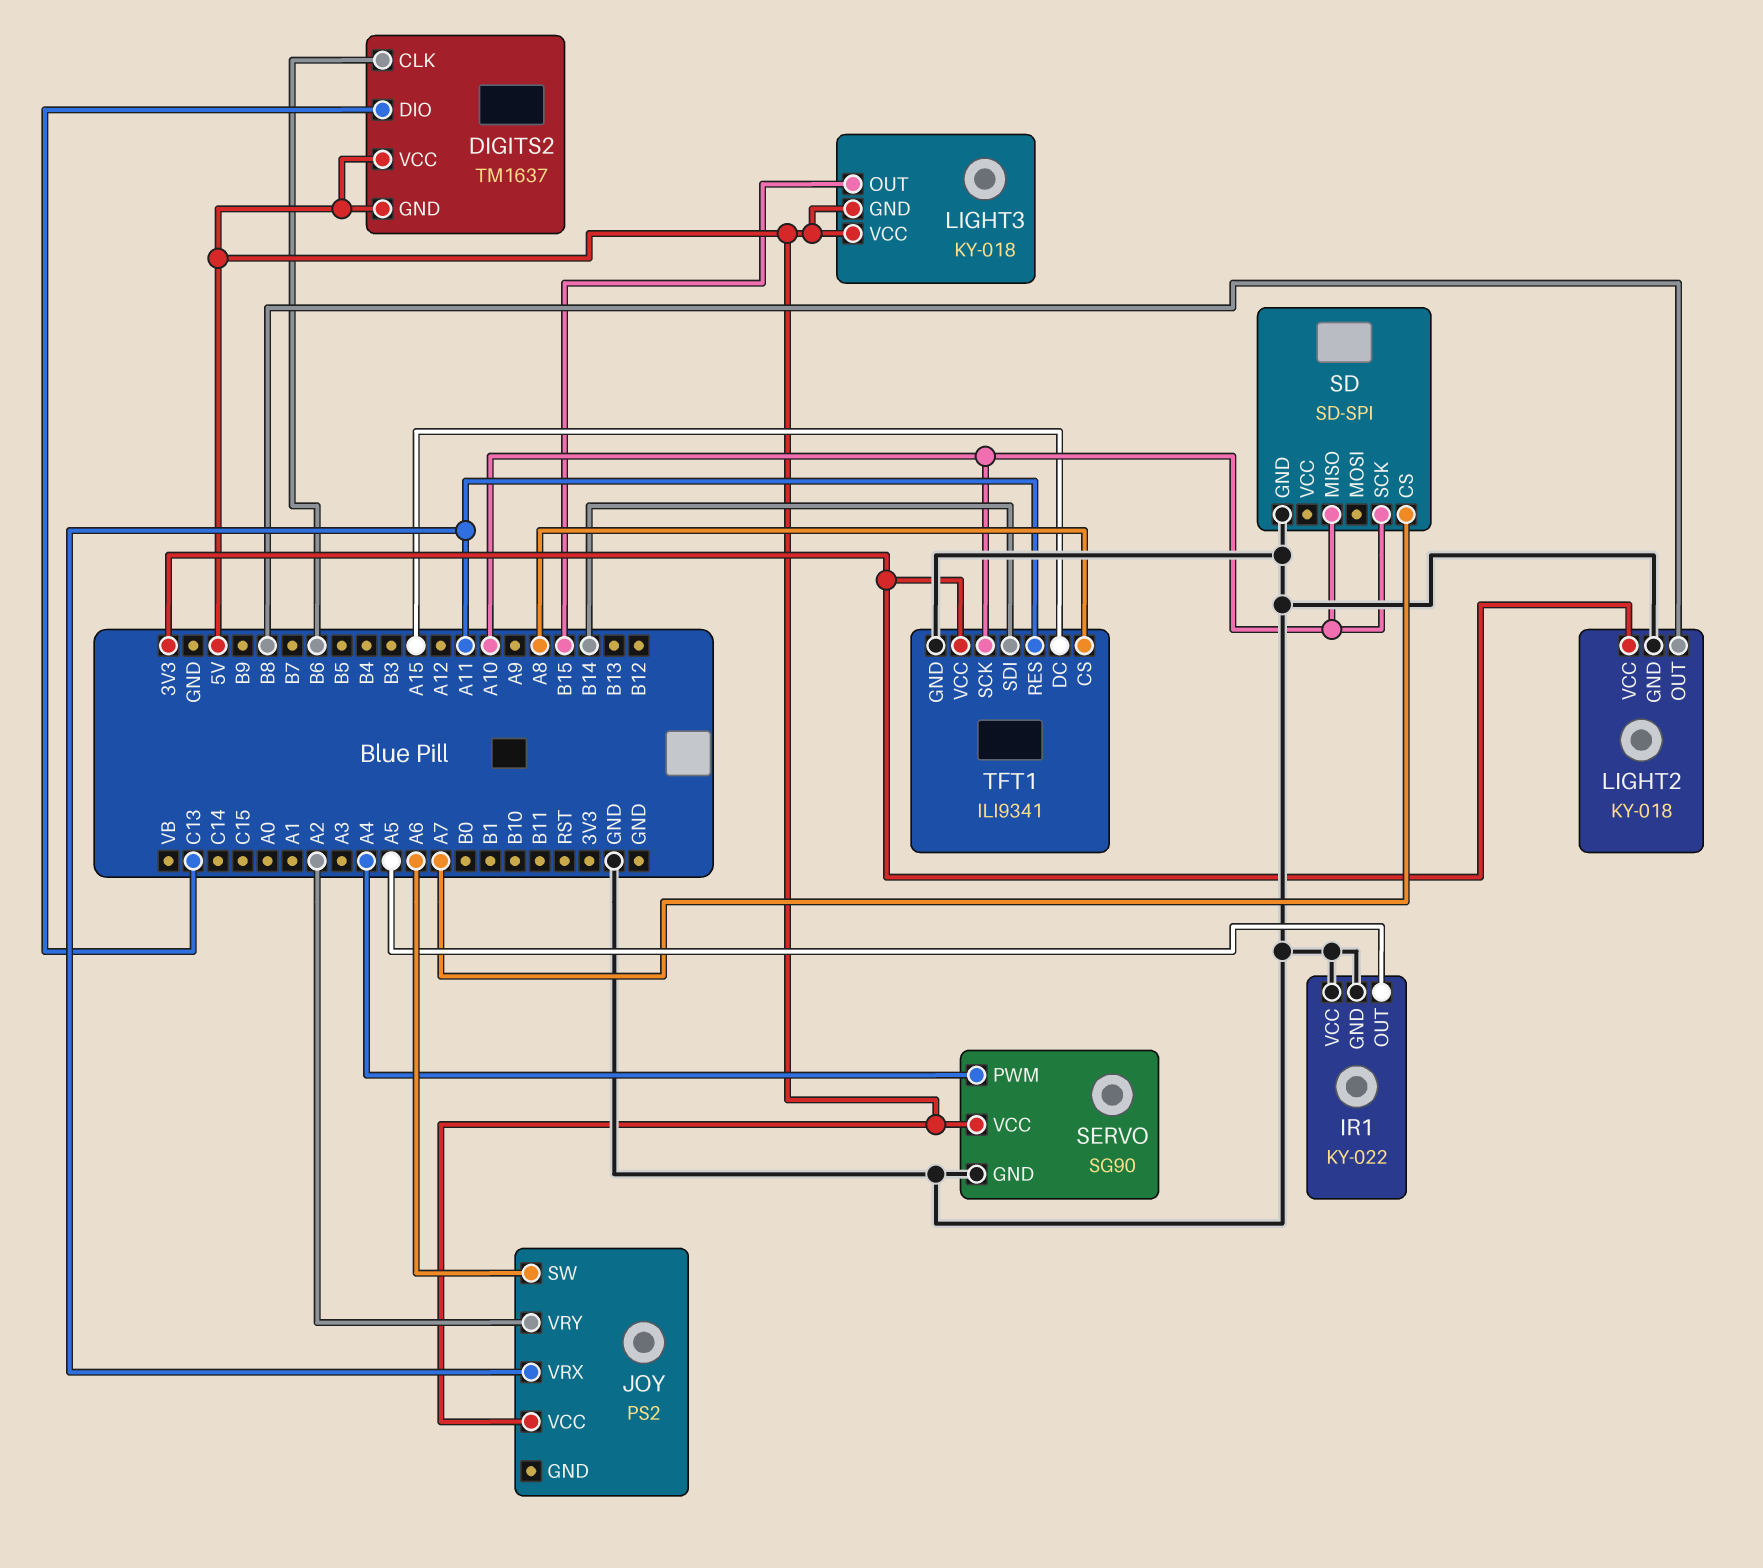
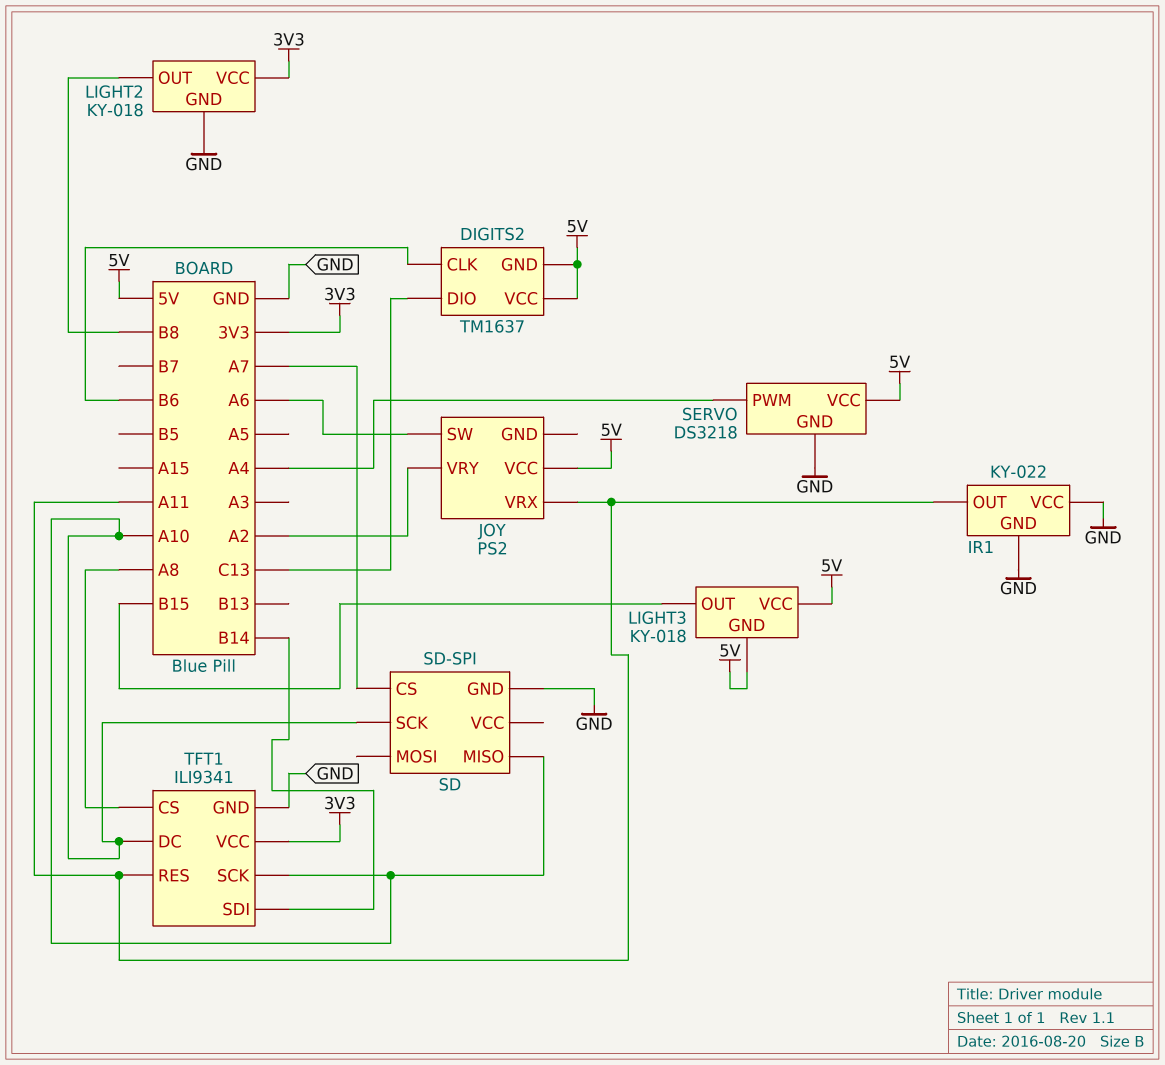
IR1 pin OUT: A5 -> A11
SERVO: SG90 -> DS3218
TFT1 pin DC: A15 -> A10

